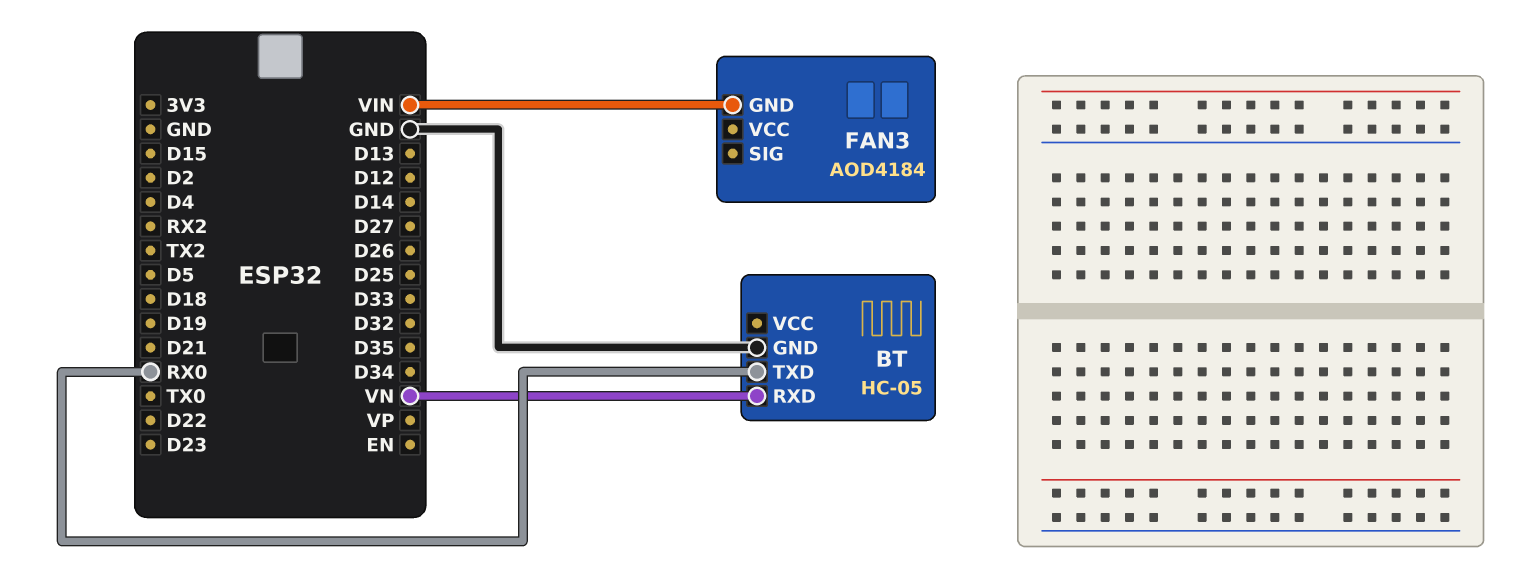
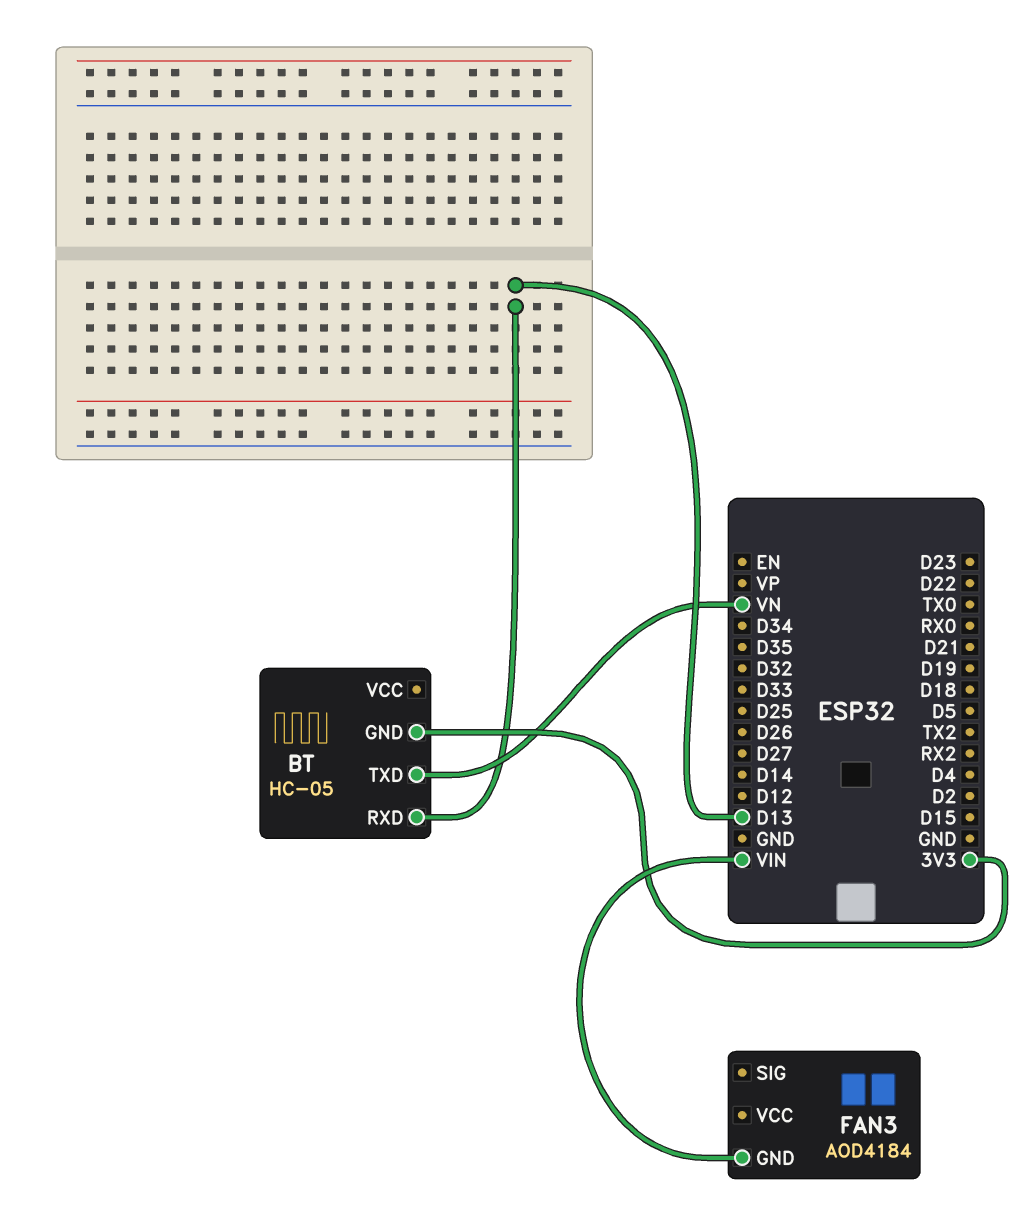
BT pin GND: GND -> 3V3
BT pin RXD: VN -> D13
BT pin TXD: RX0 -> VN

